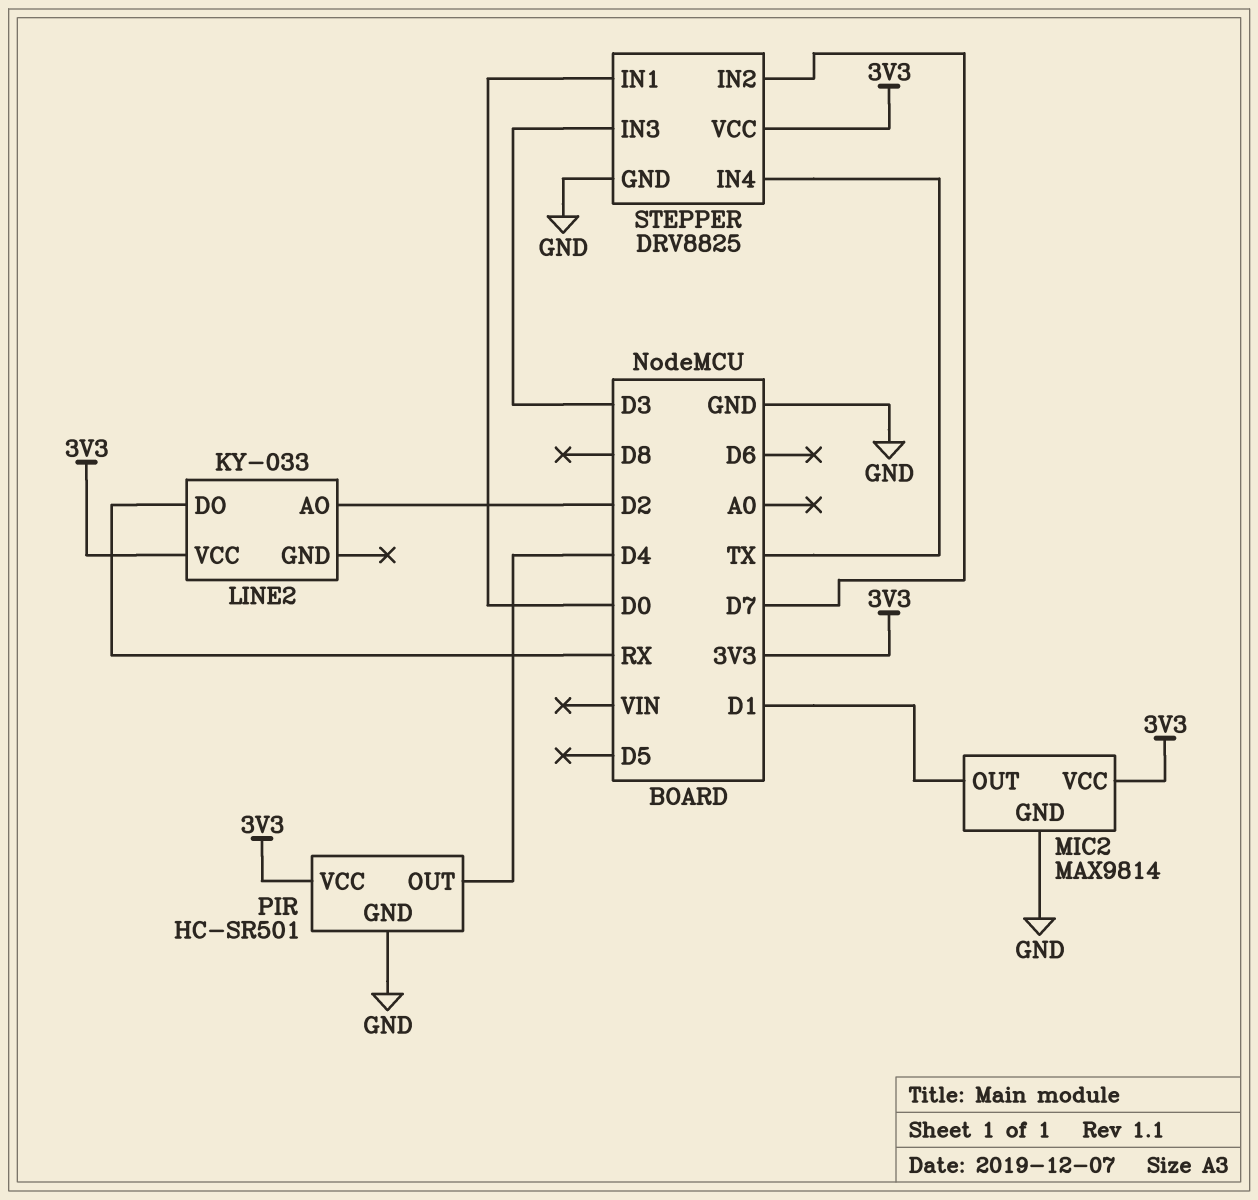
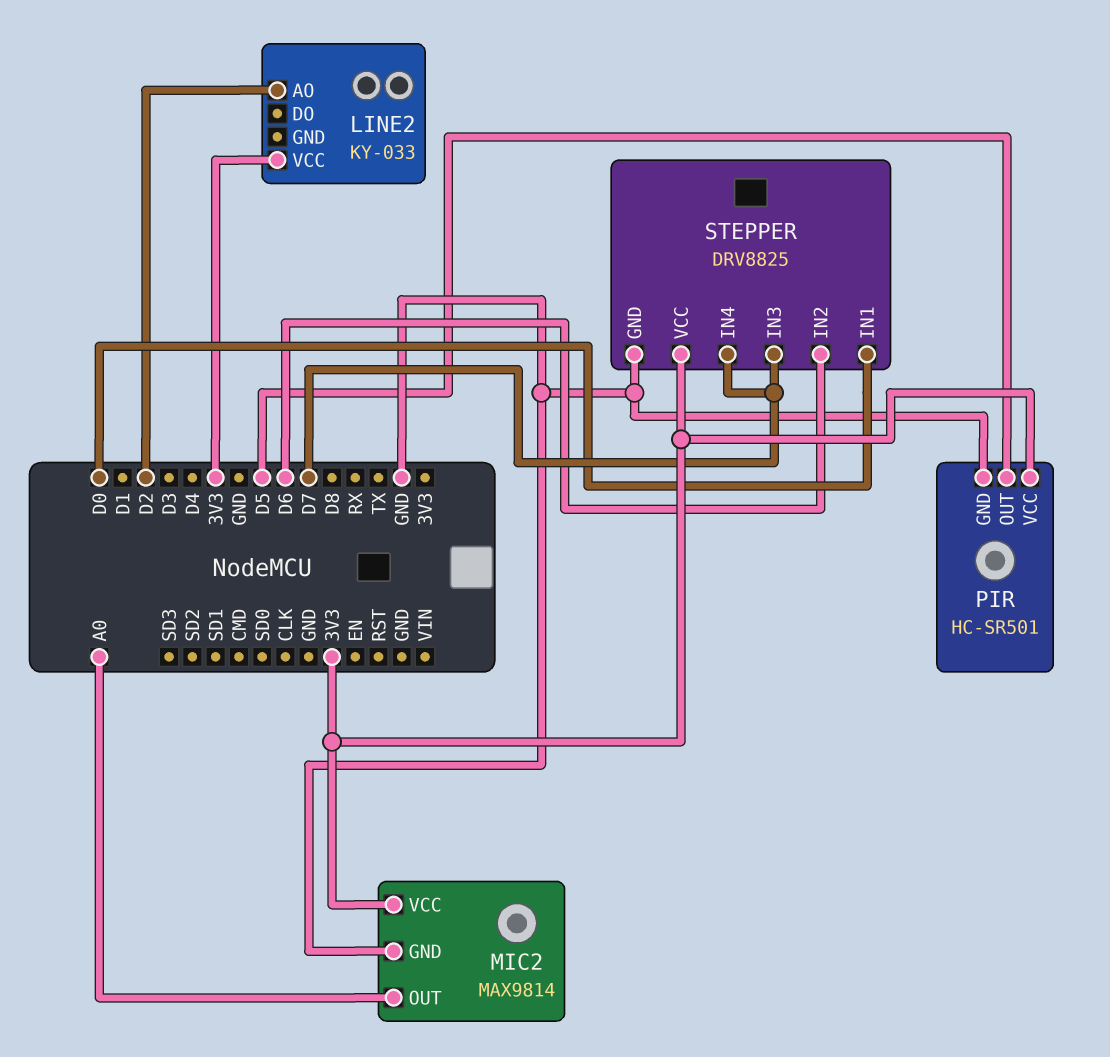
LINE2 pin DO: RX -> none
MIC2 pin OUT: D1 -> A0
PIR pin OUT: D4 -> D5
STEPPER pin IN2: D7 -> D6
STEPPER pin IN3: D3 -> D7
STEPPER pin IN4: TX -> D7

